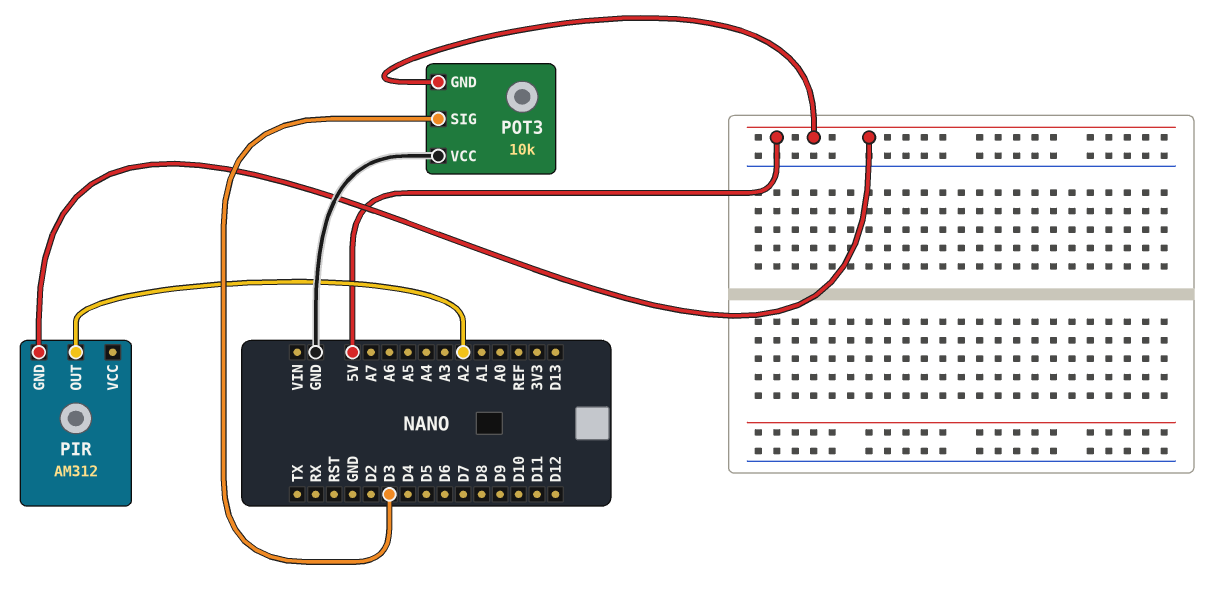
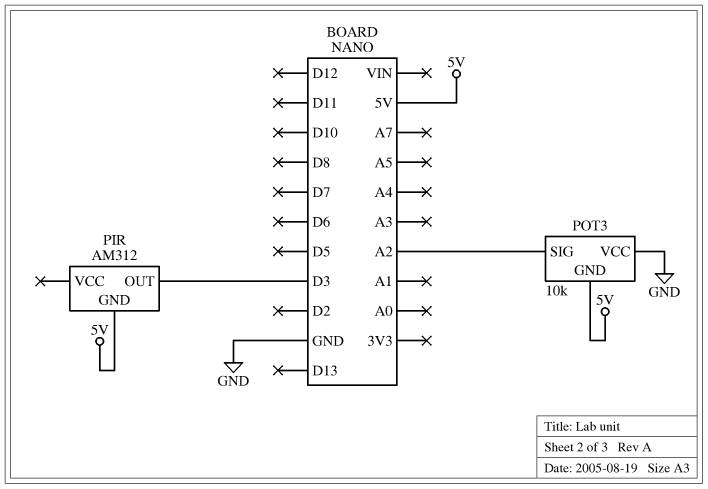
PIR pin OUT: A2 -> D3
POT3 pin SIG: D3 -> A2

